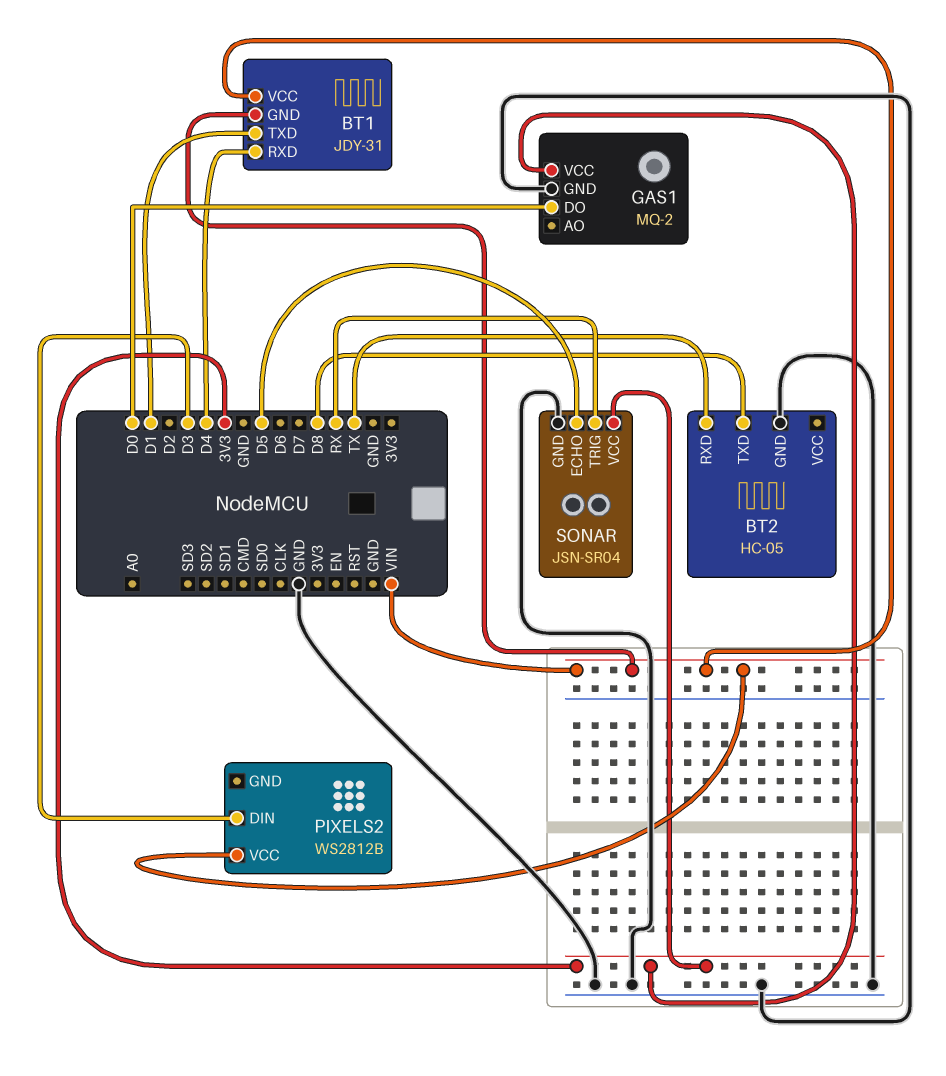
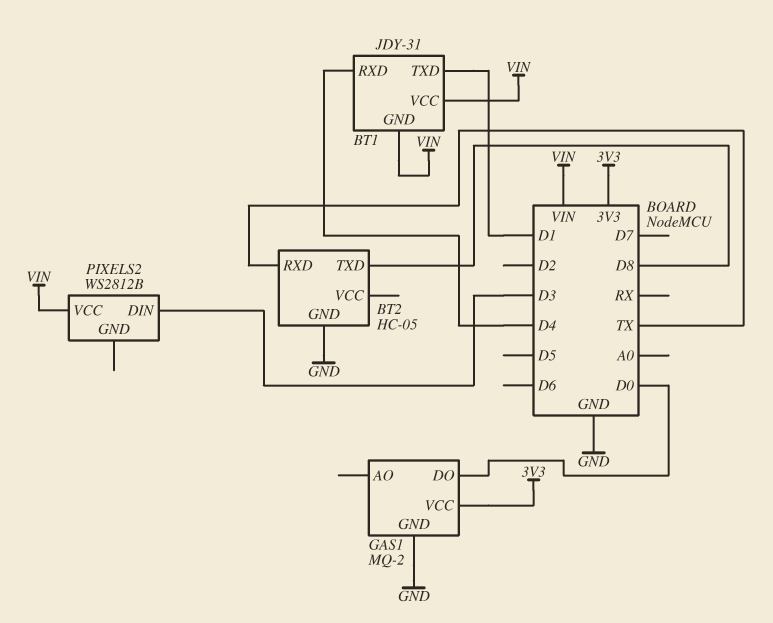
SONAR: JSN-SR04 -> none
SONAR pin ECHO: D5 -> none
SONAR pin GND: GND -> none
SONAR pin TRIG: RX -> none
SONAR pin VCC: 3V3 -> none

